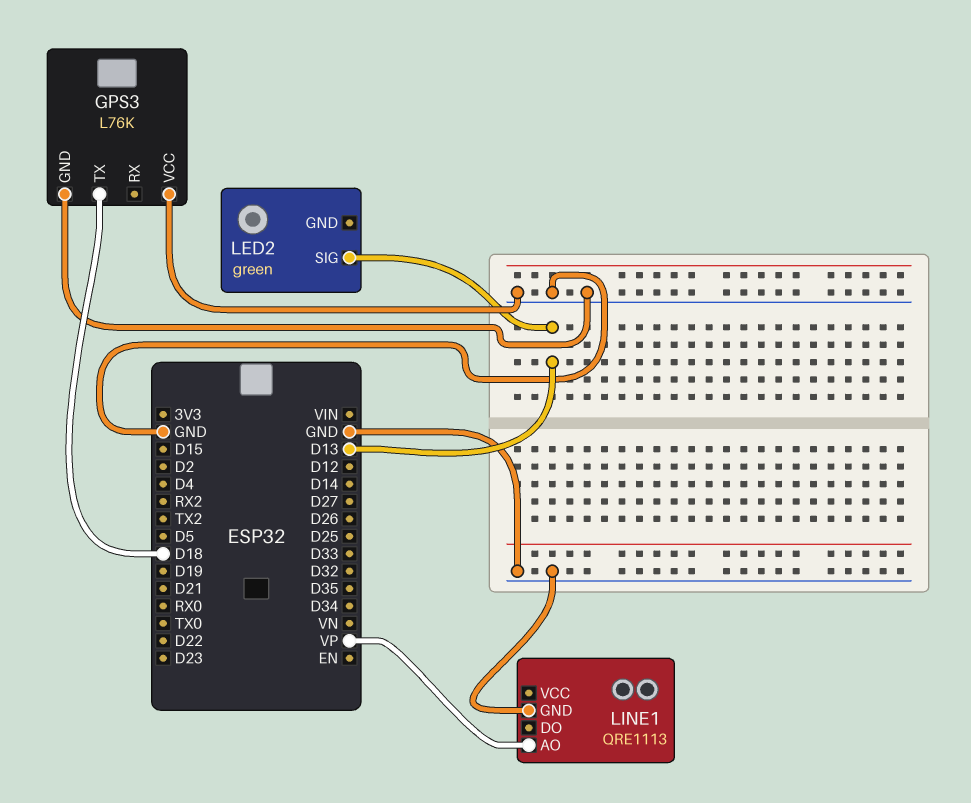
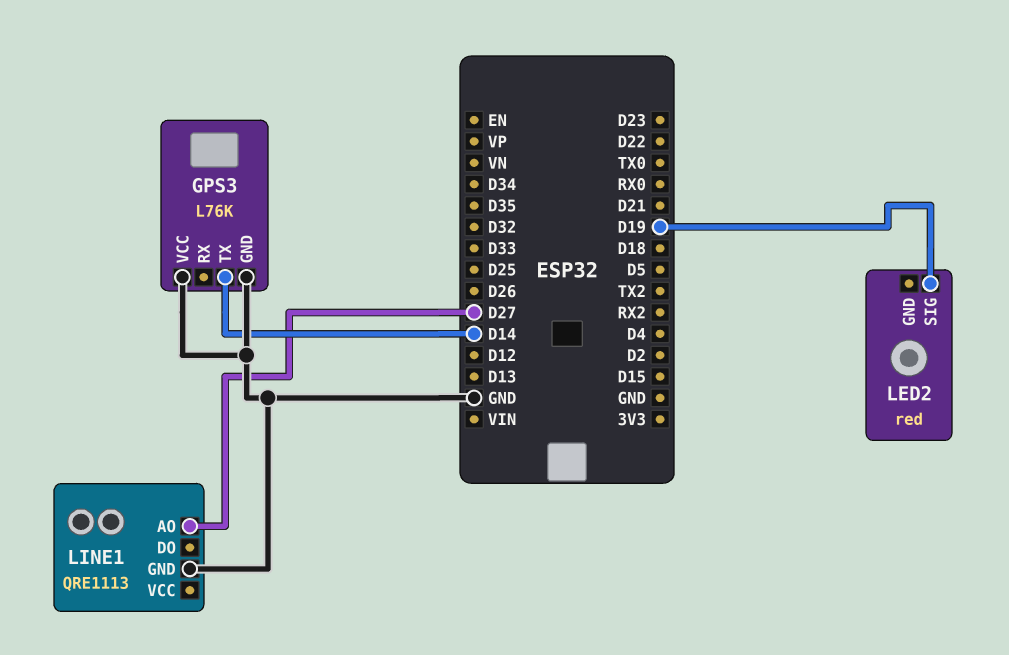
GPS3 pin TX: D18 -> D14
LED2: green -> red
LED2 pin SIG: D13 -> D19
LINE1 pin AO: VP -> D27

